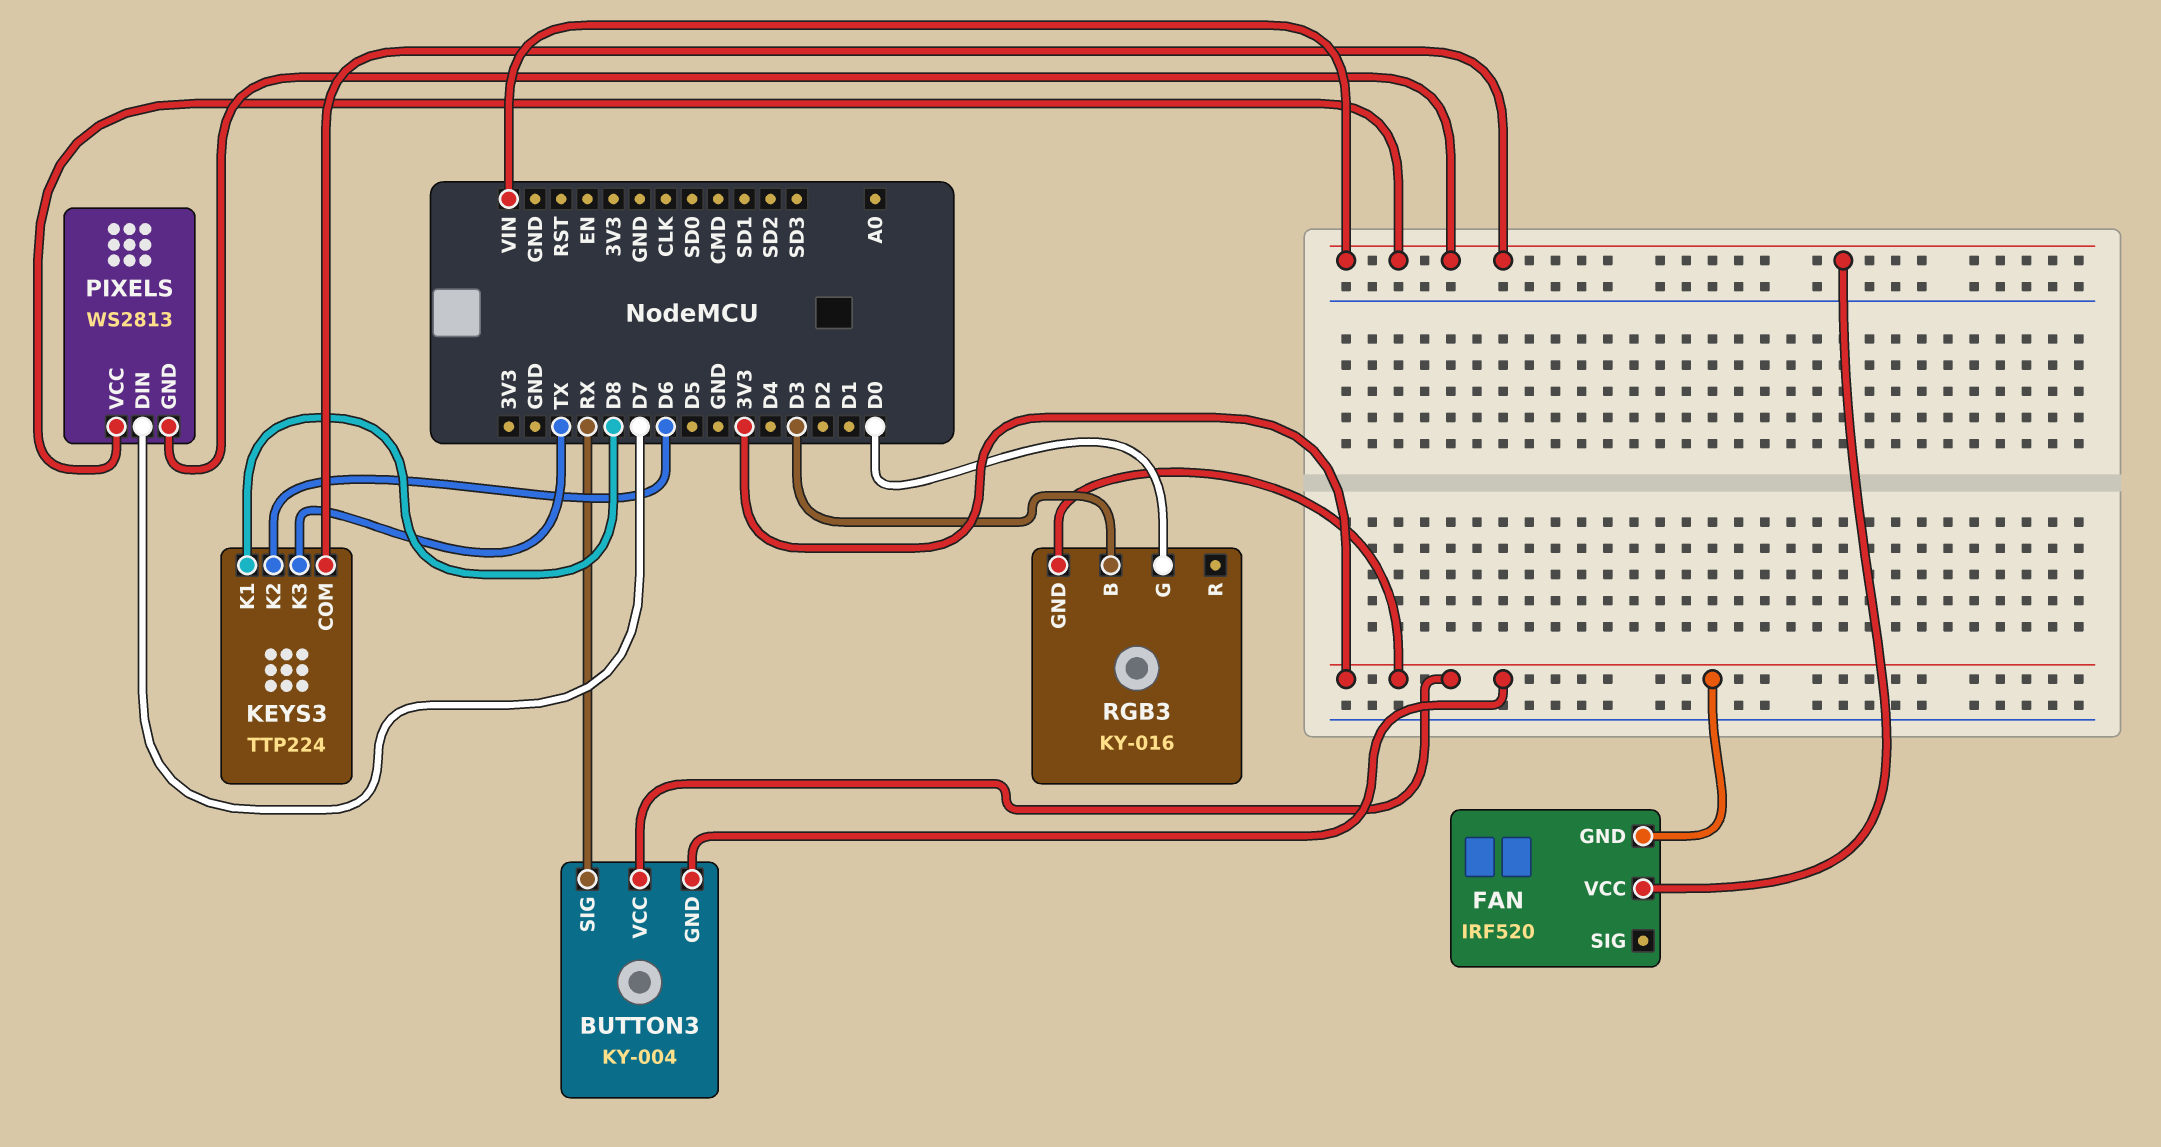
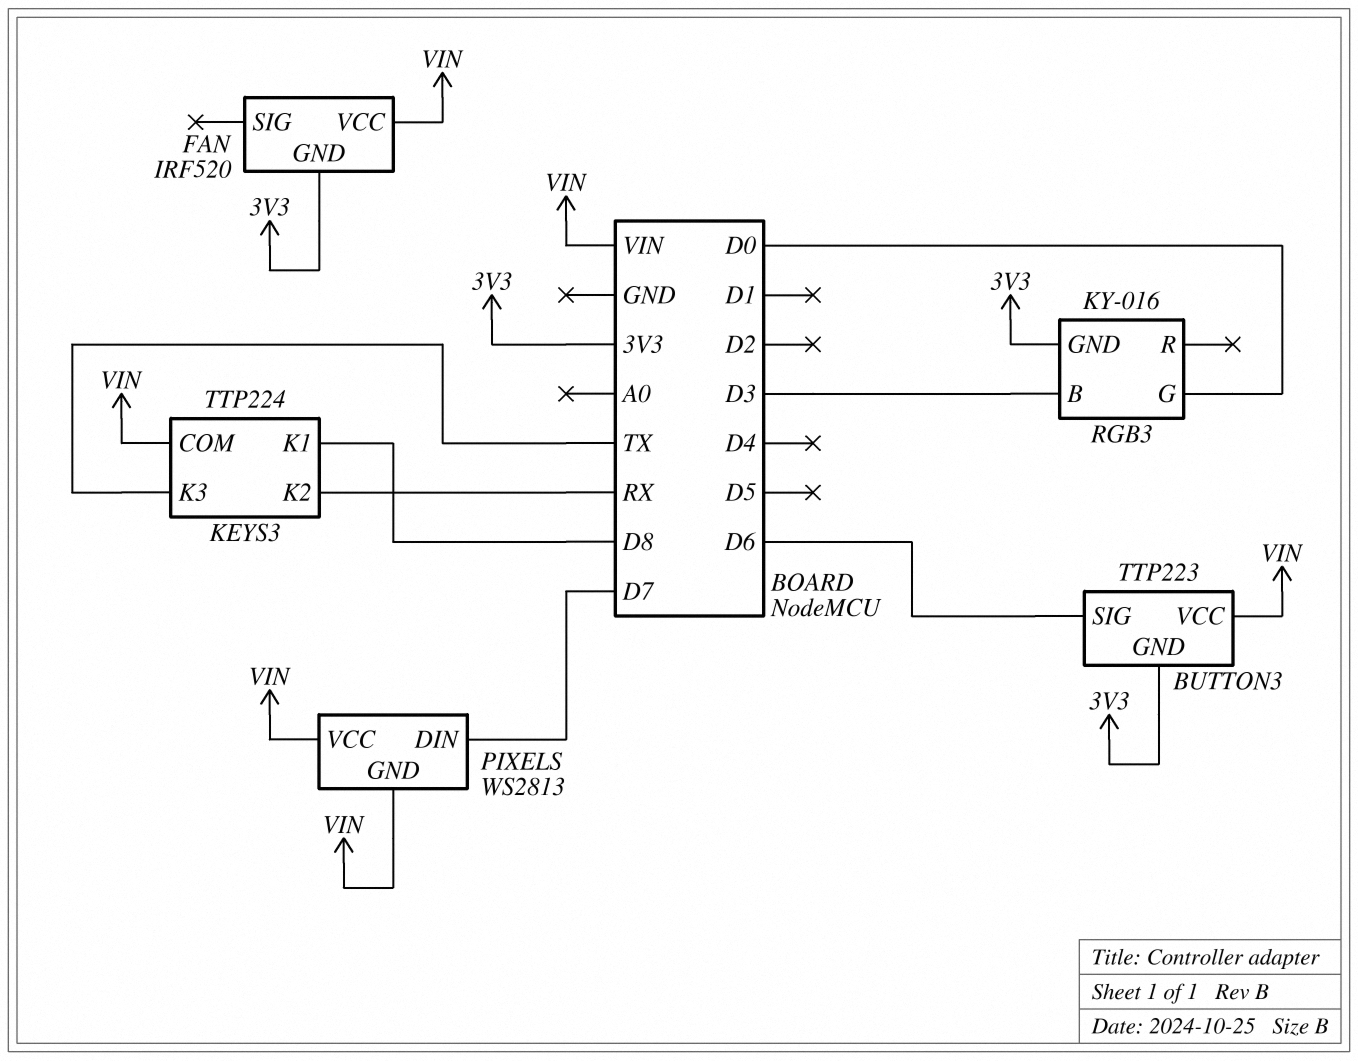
BUTTON3: KY-004 -> TTP223
BUTTON3 pin SIG: RX -> D6
BUTTON3 pin VCC: 3V3 -> VIN
KEYS3 pin K2: D6 -> RX

